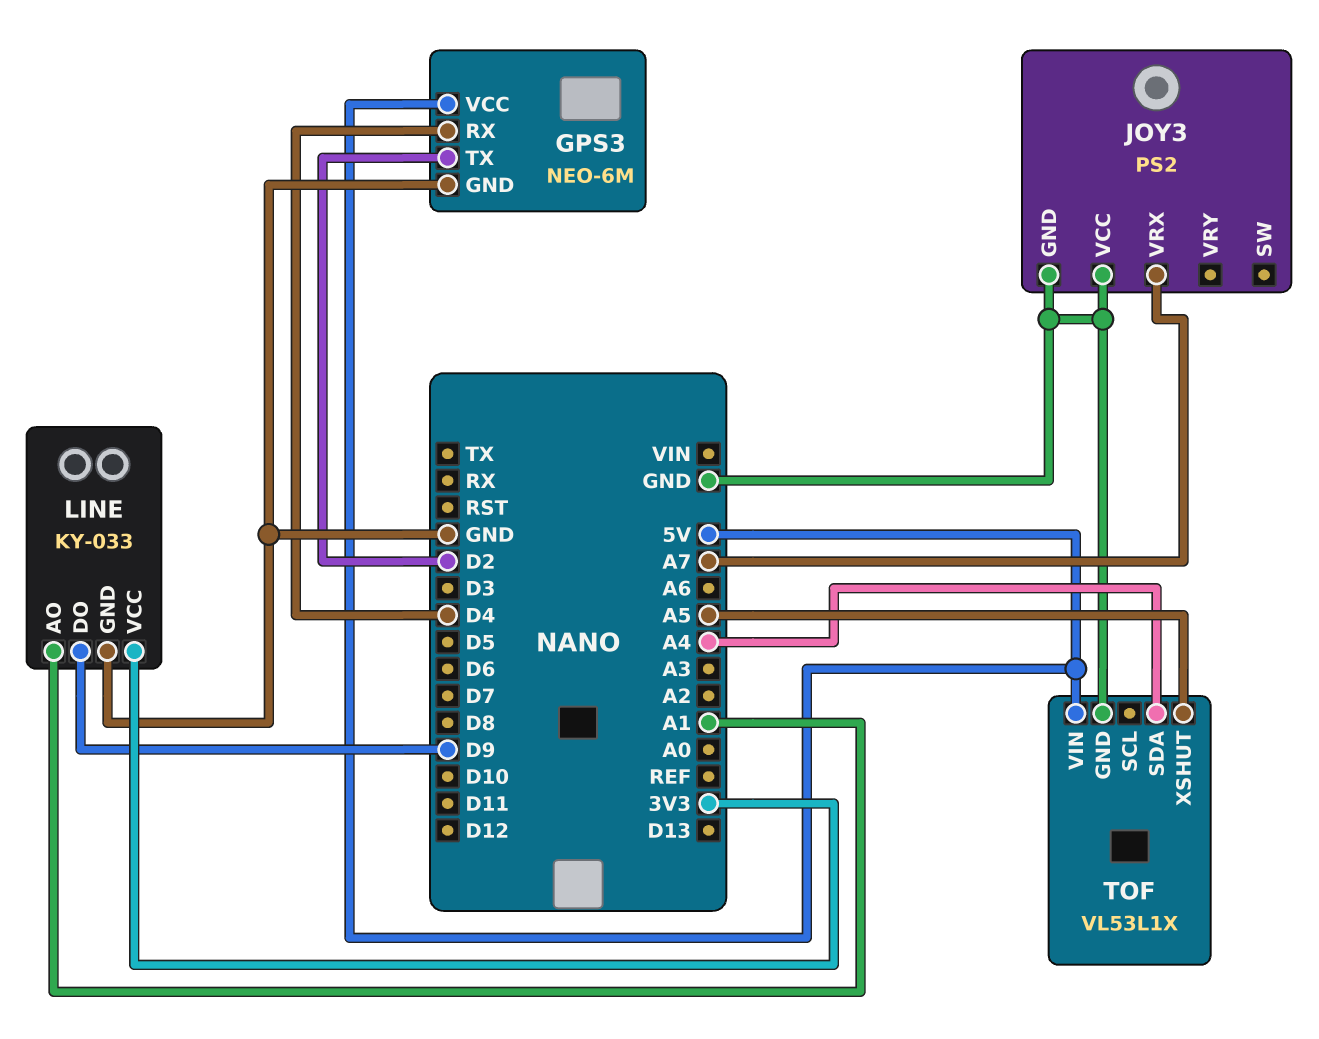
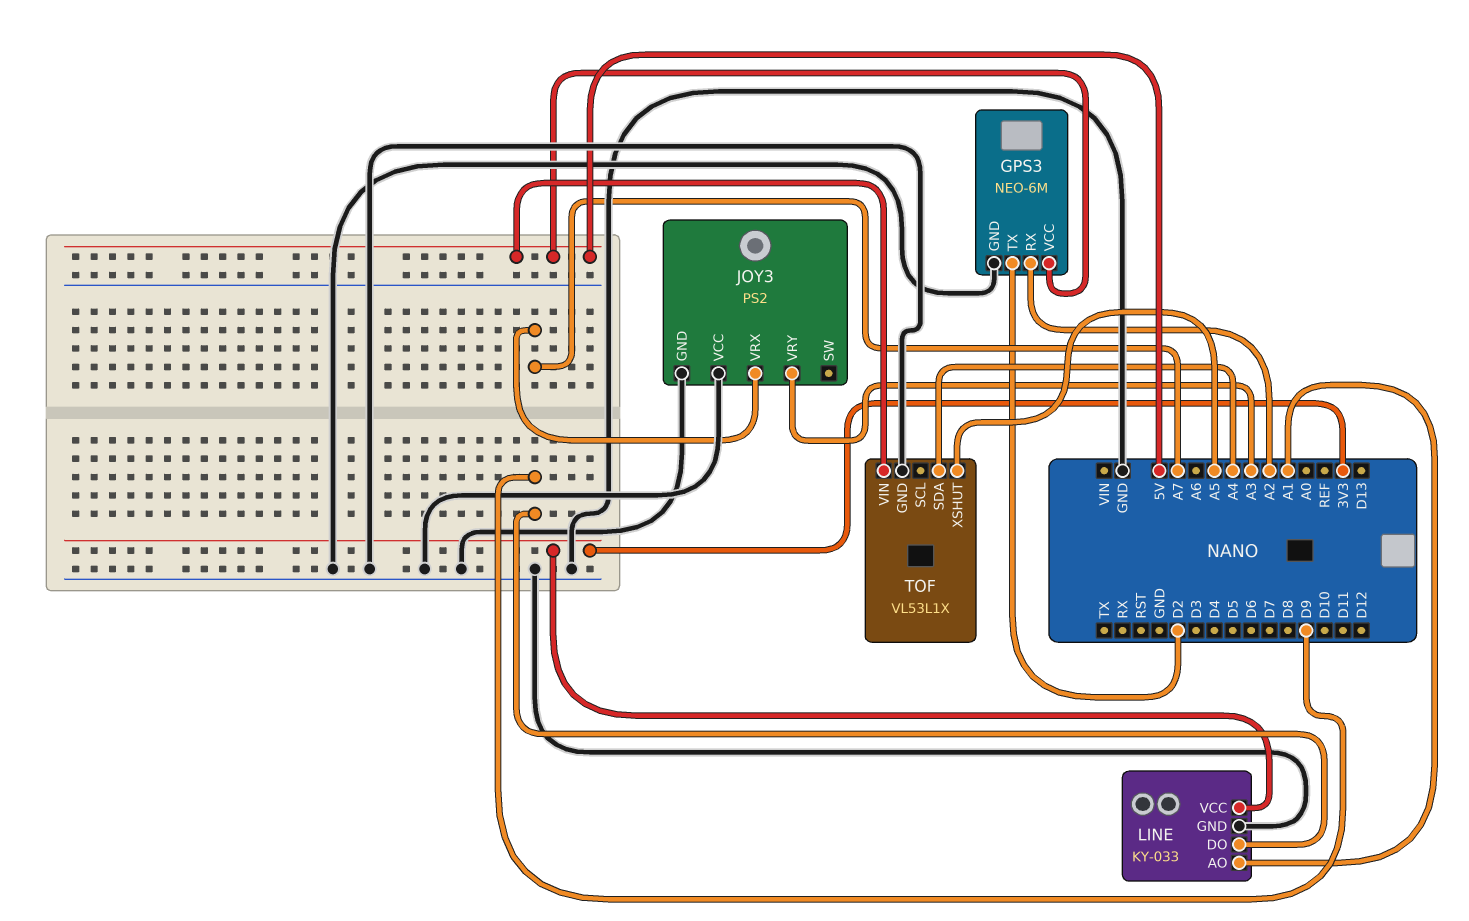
GPS3 pin RX: D4 -> A2
JOY3 pin VRY: none -> A3

